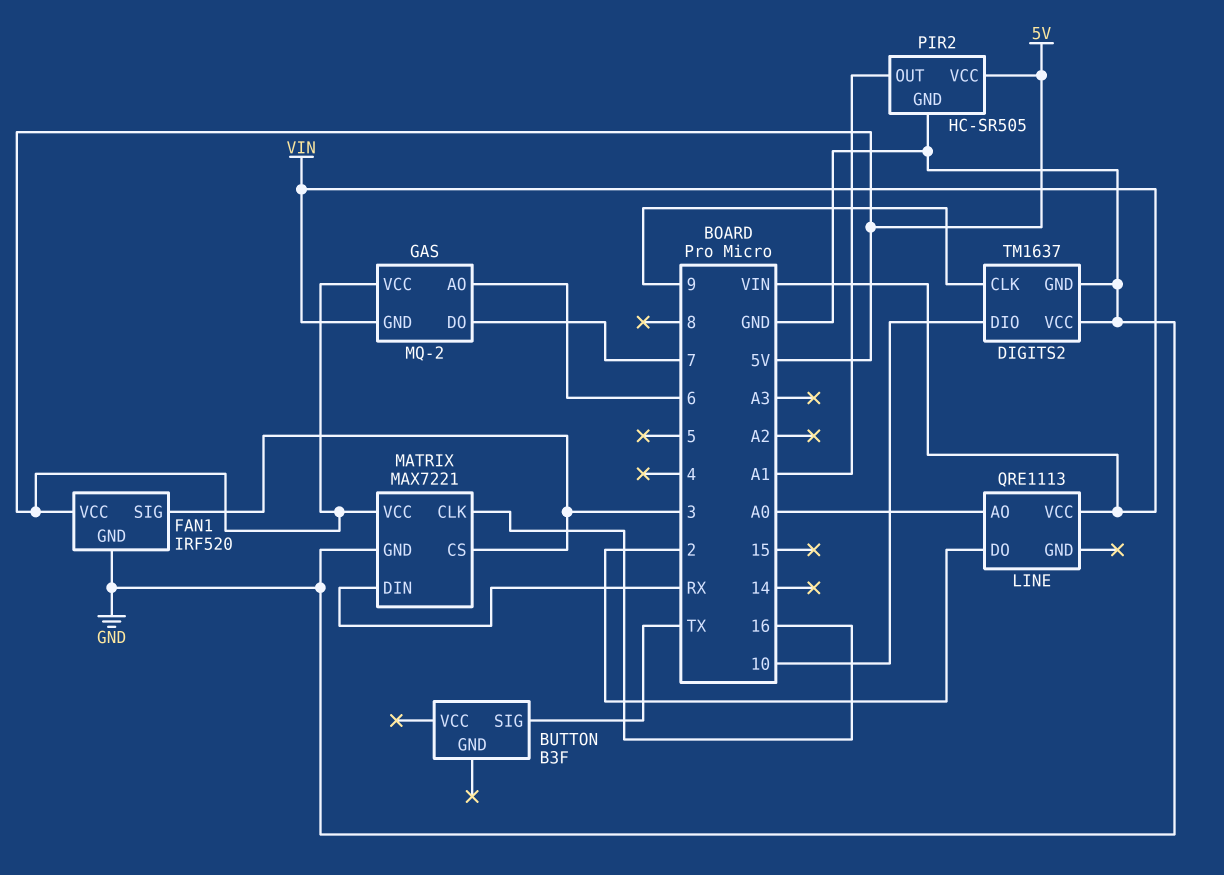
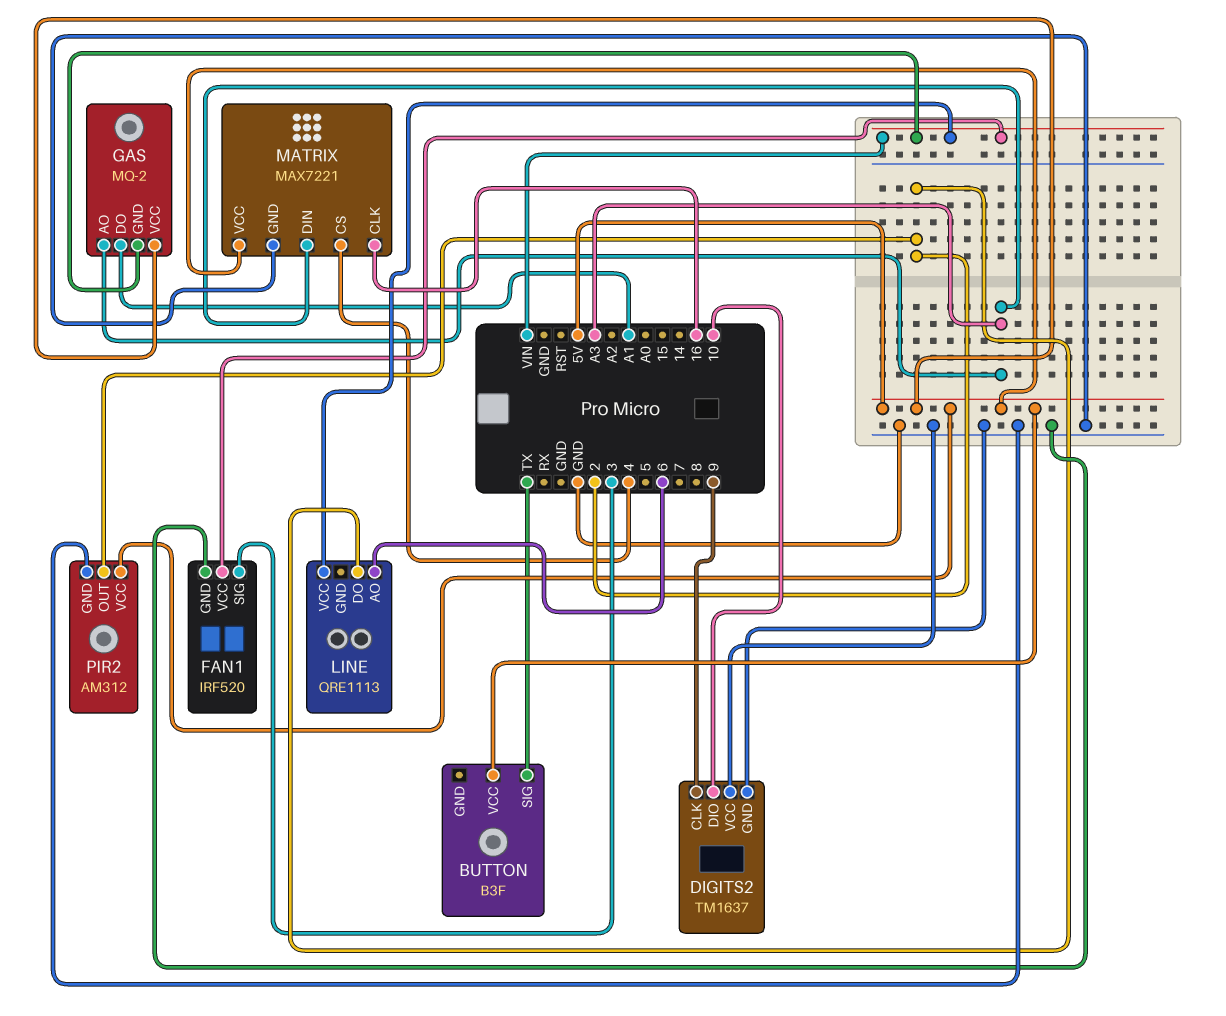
BUTTON pin VCC: none -> 5V
FAN1 pin VCC: 5V -> VIN
GAS pin AO: 6 -> A3
GAS pin DO: 7 -> A1
LINE pin AO: A0 -> 6
MATRIX pin CS: 3 -> 4
MATRIX pin DIN: RX -> A3
PIR2: HC-SR505 -> AM312
PIR2 pin OUT: A1 -> 2

